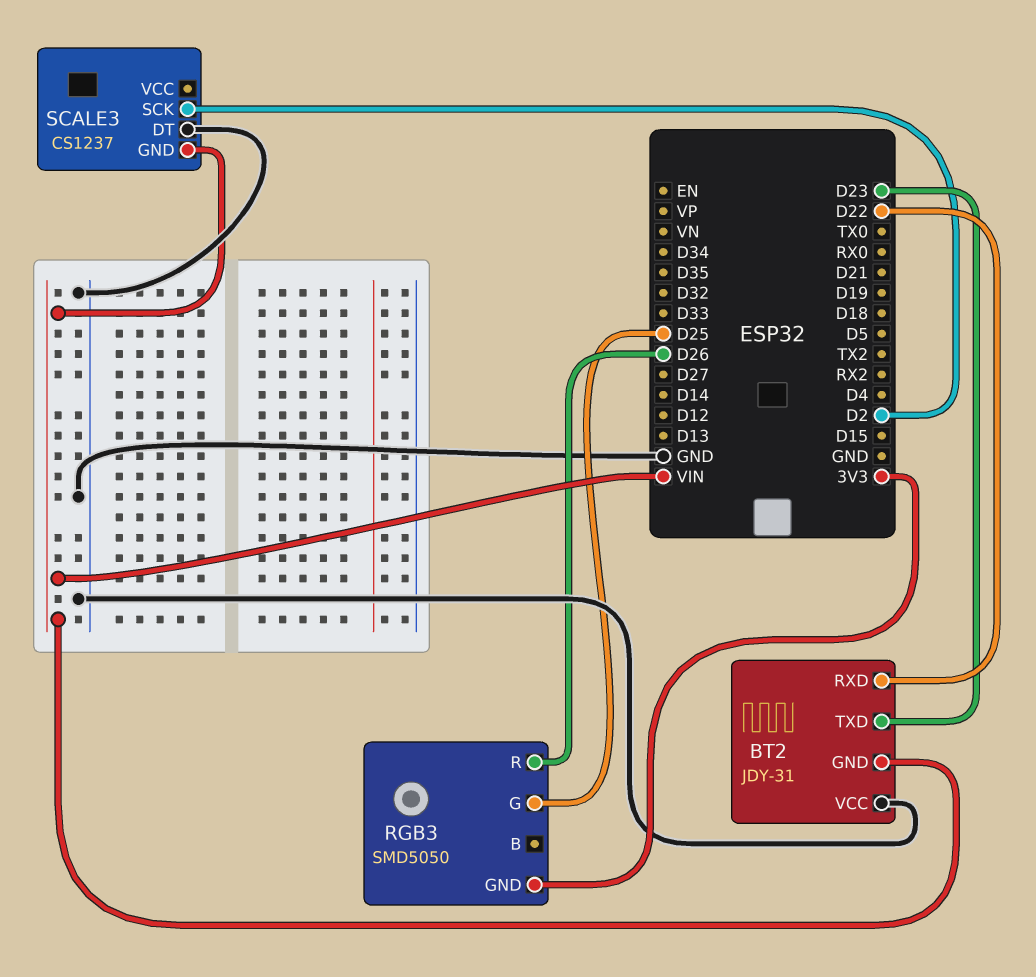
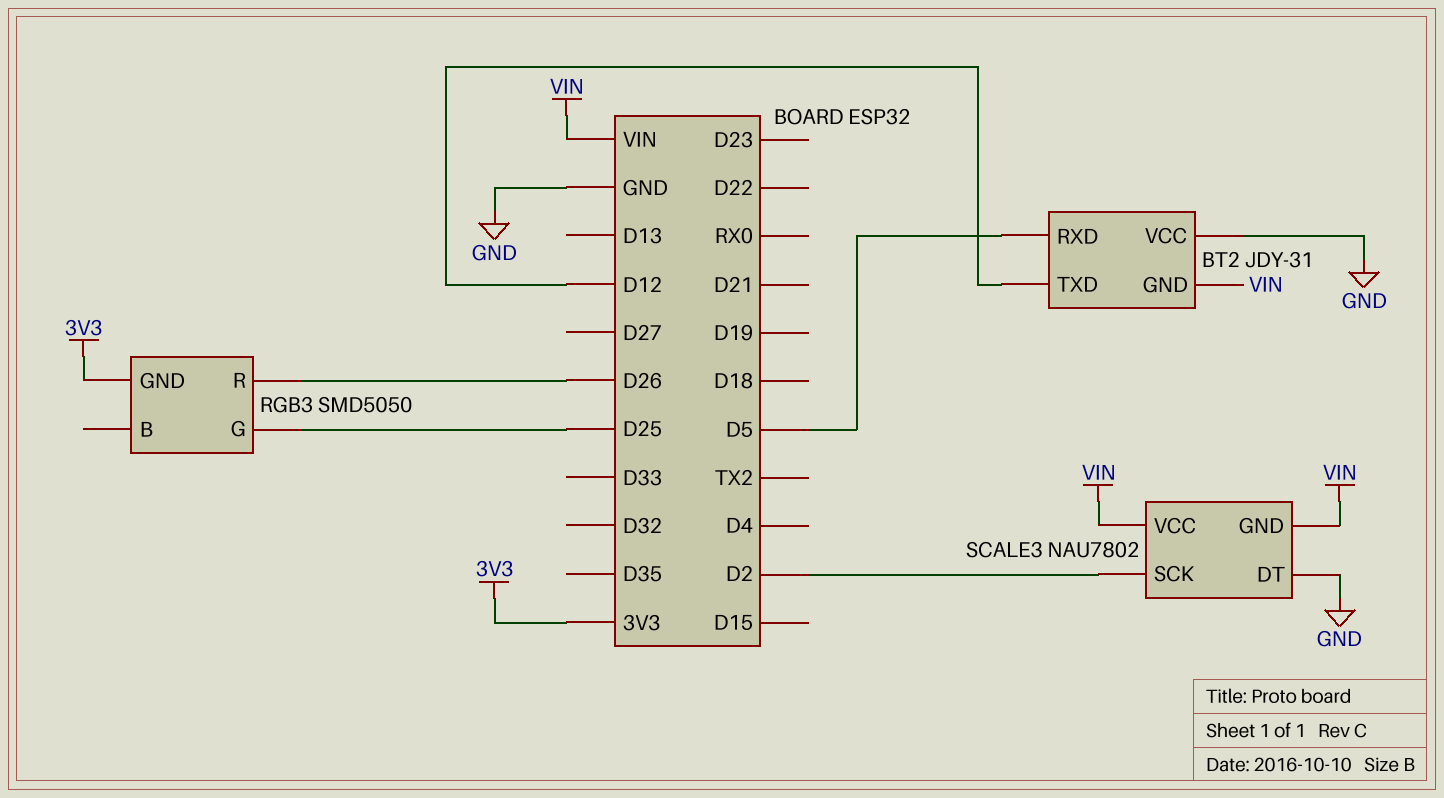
BT2 pin RXD: D22 -> D5
BT2 pin TXD: D23 -> D12
SCALE3: CS1237 -> NAU7802
SCALE3 pin VCC: none -> VIN

